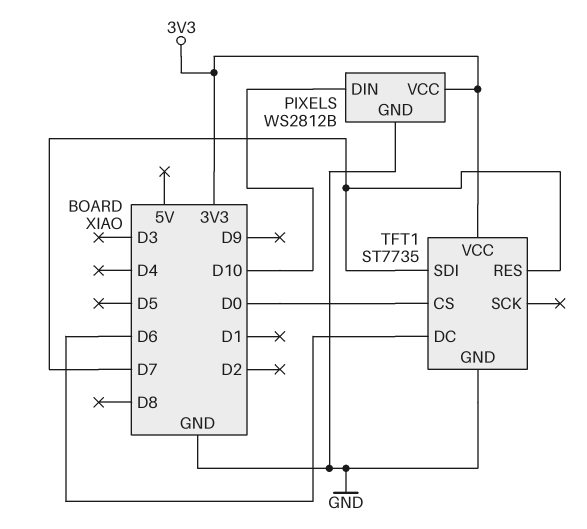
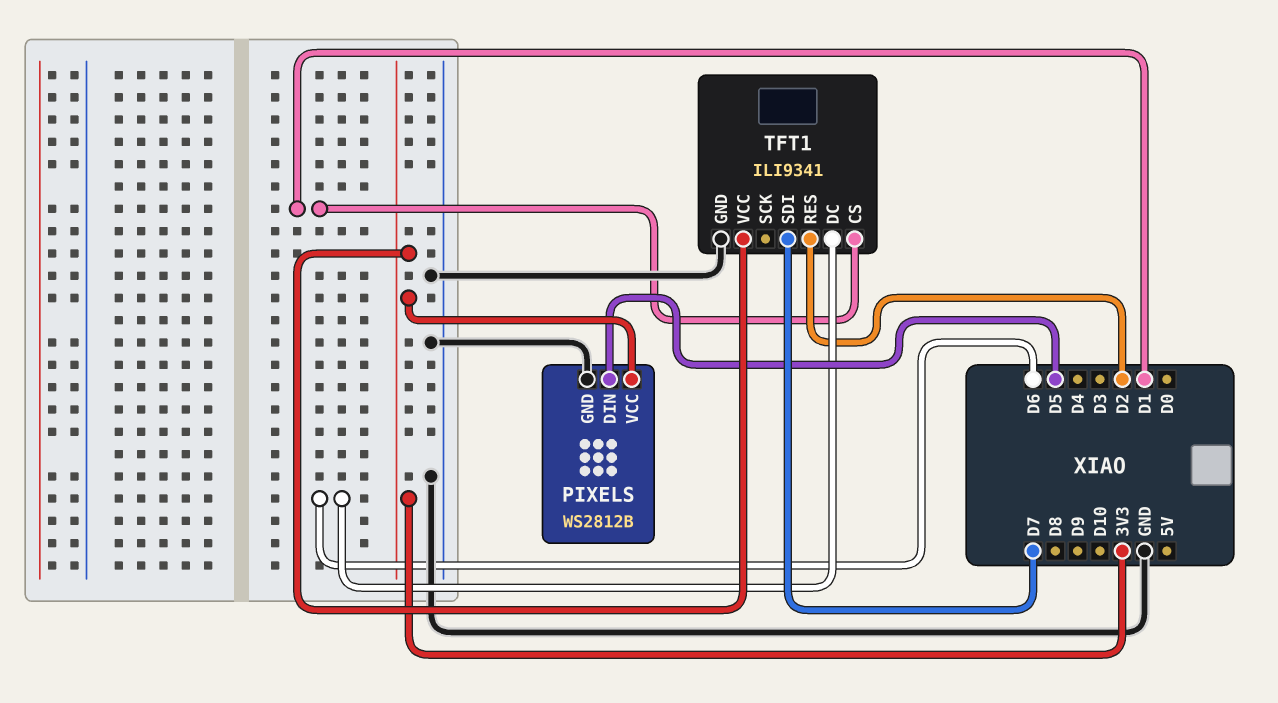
PIXELS pin DIN: D10 -> D5
TFT1: ST7735 -> ILI9341
TFT1 pin CS: D0 -> D1
TFT1 pin RES: D7 -> D2

